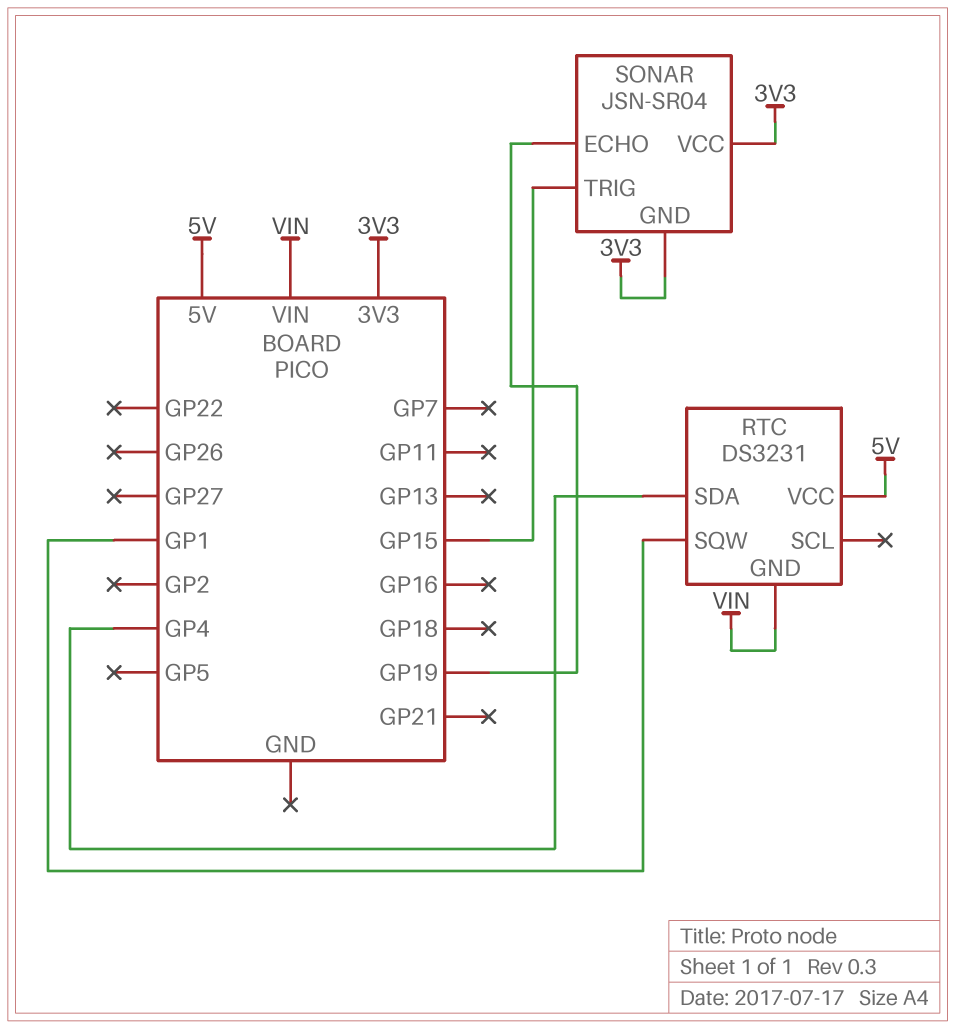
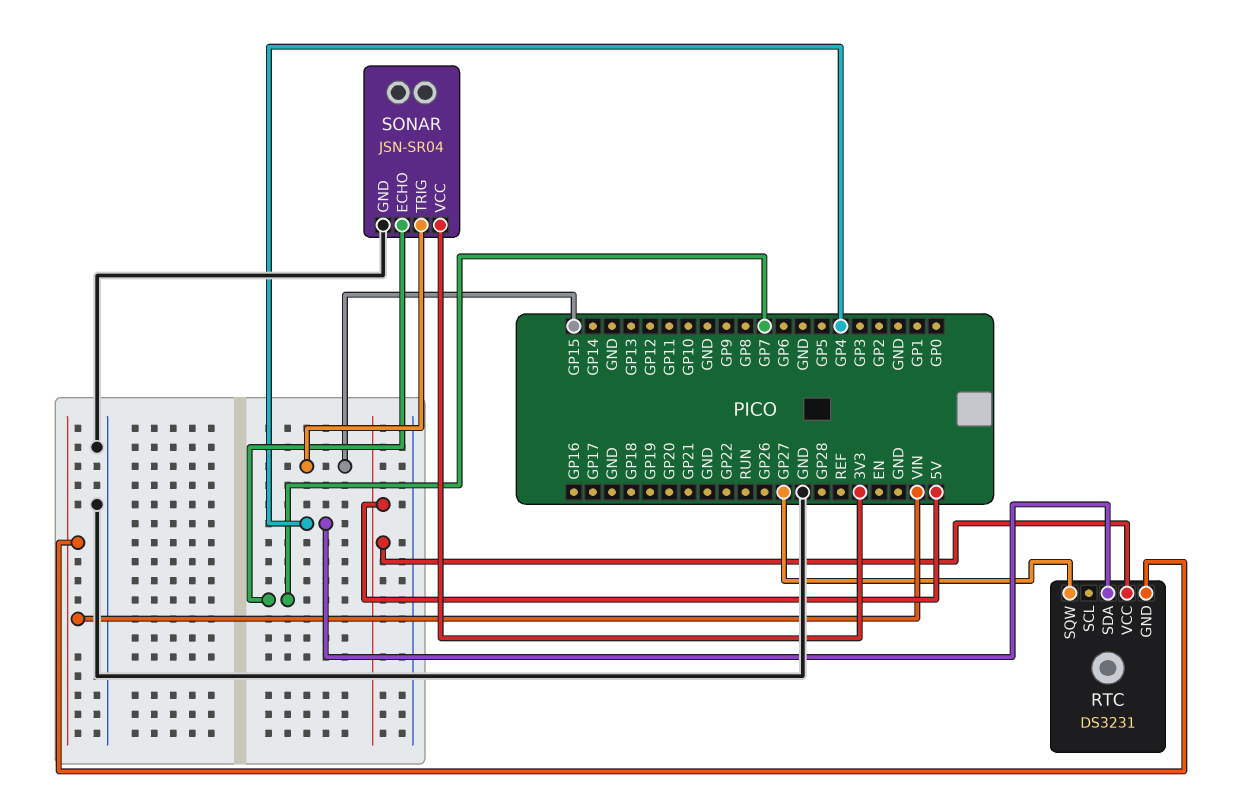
RTC pin SQW: GP1 -> GP27
SONAR pin ECHO: GP19 -> GP7
SONAR pin GND: 3V3 -> GND

